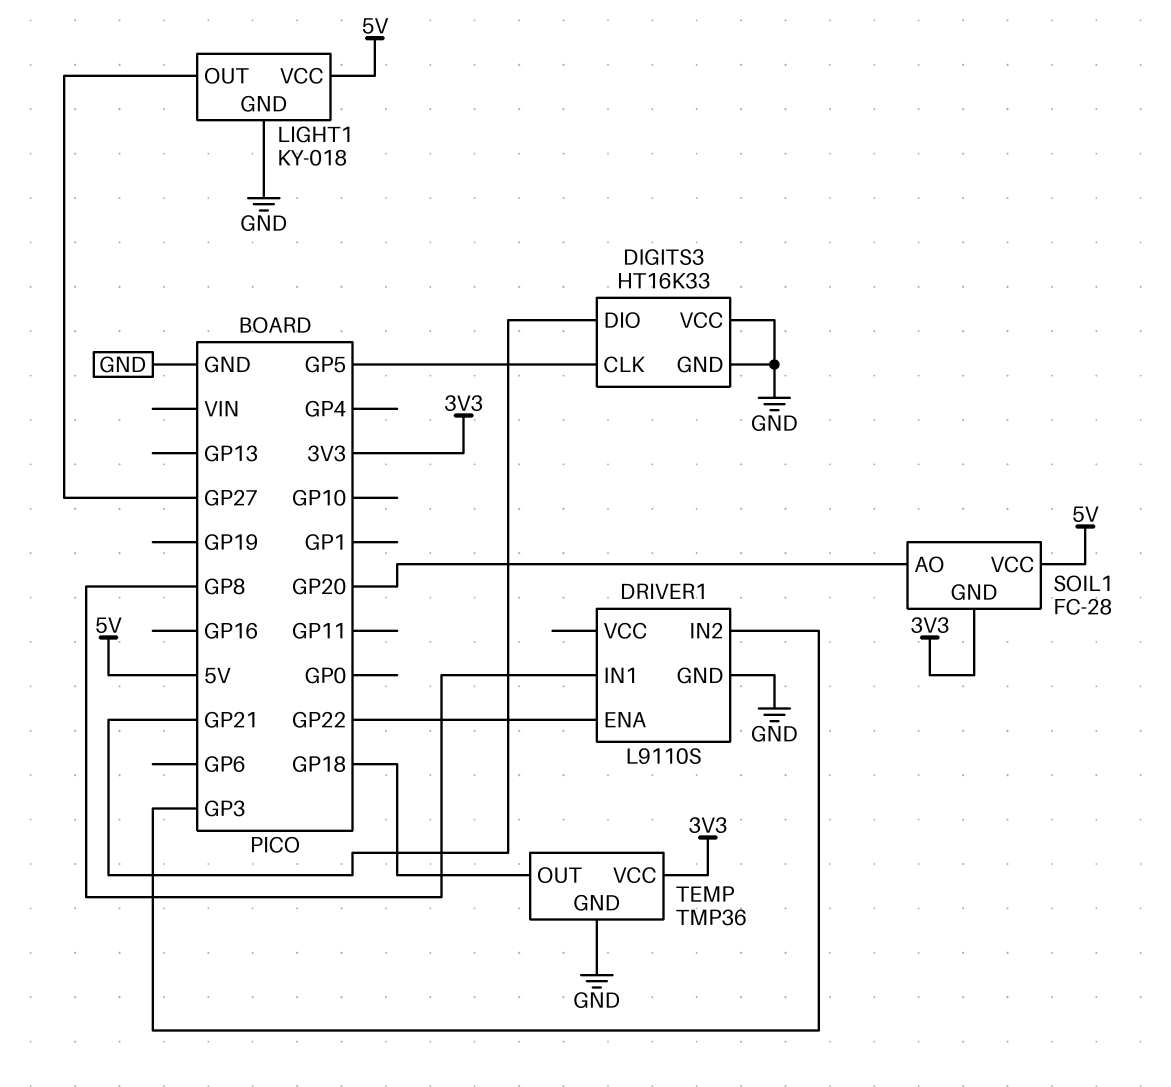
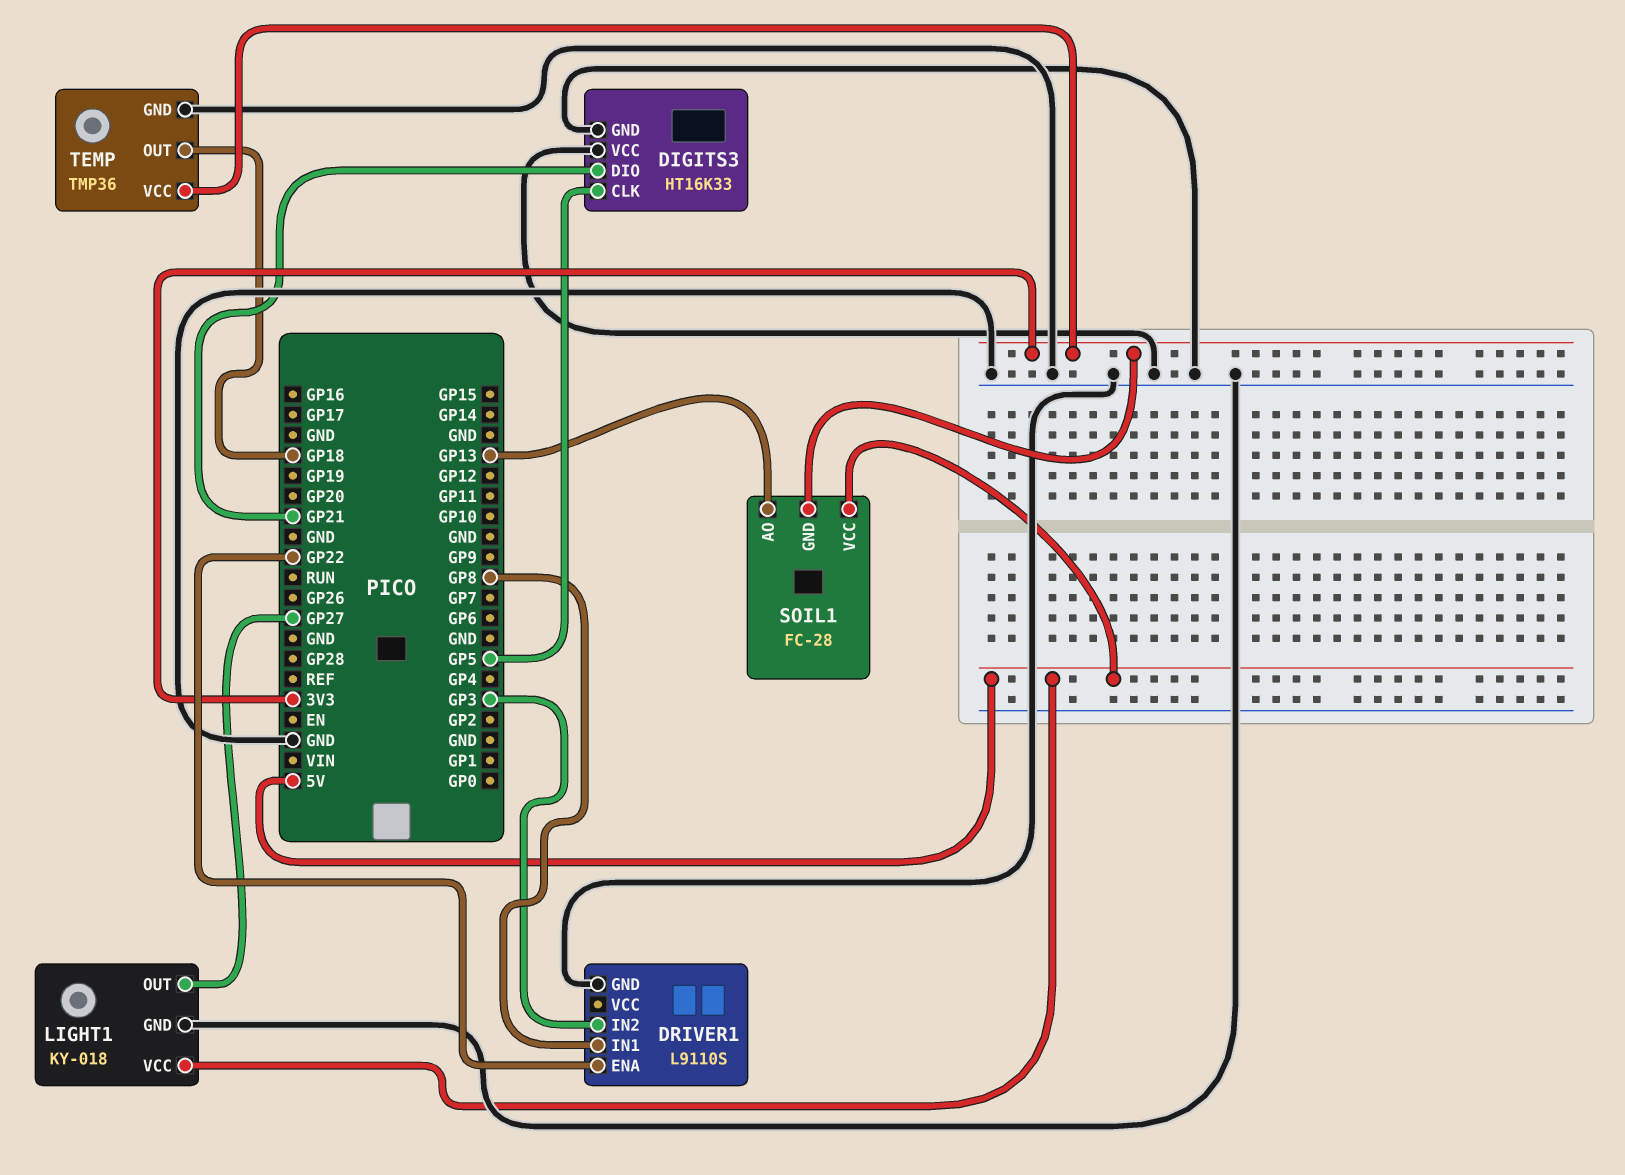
SOIL1 pin AO: GP20 -> GP13

